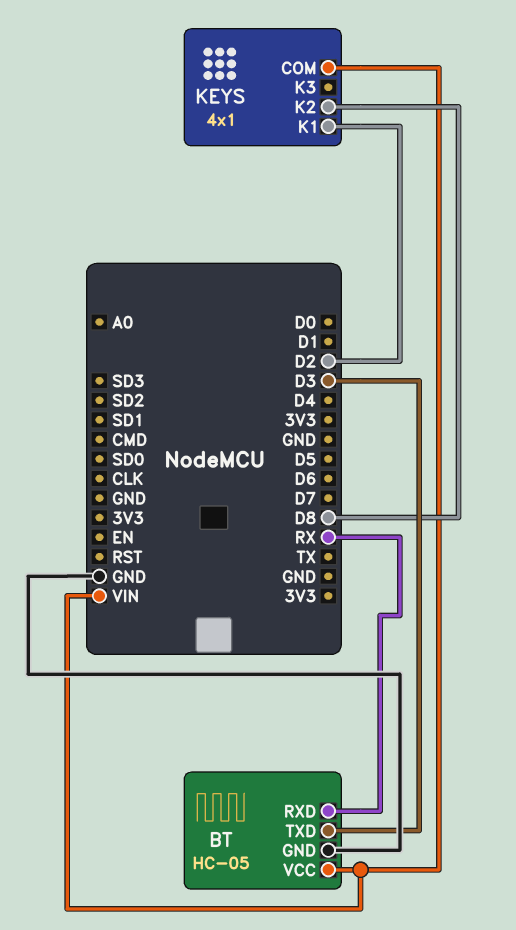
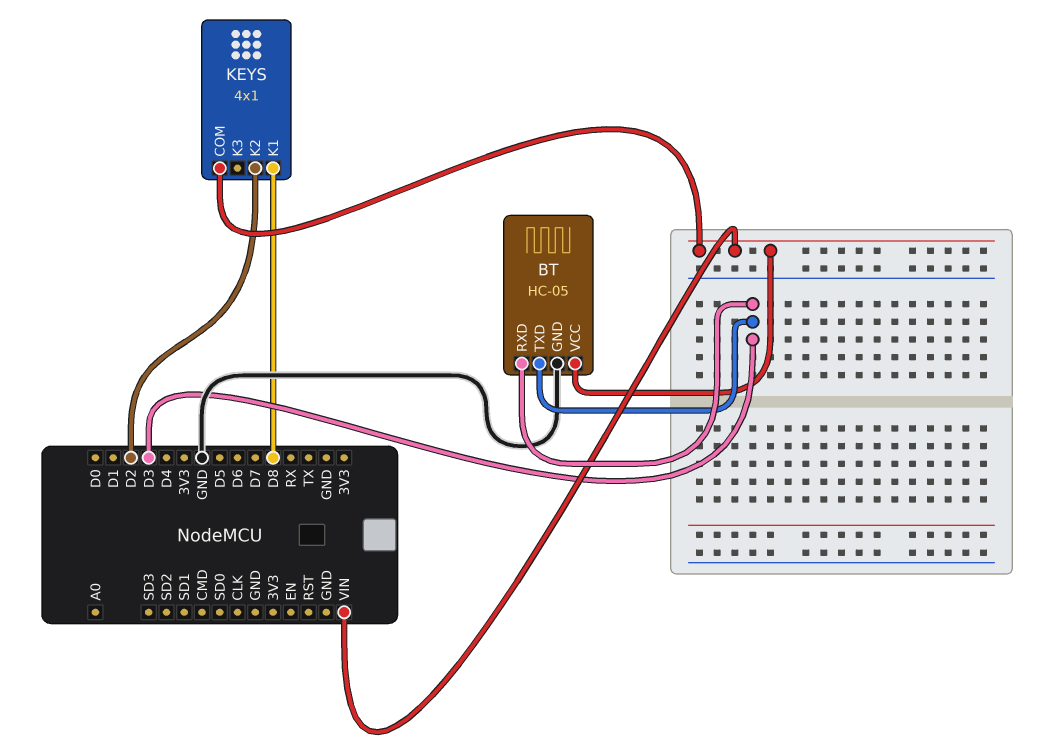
BT pin RXD: RX -> D3
KEYS pin K1: D2 -> D8
KEYS pin K2: D8 -> D2

